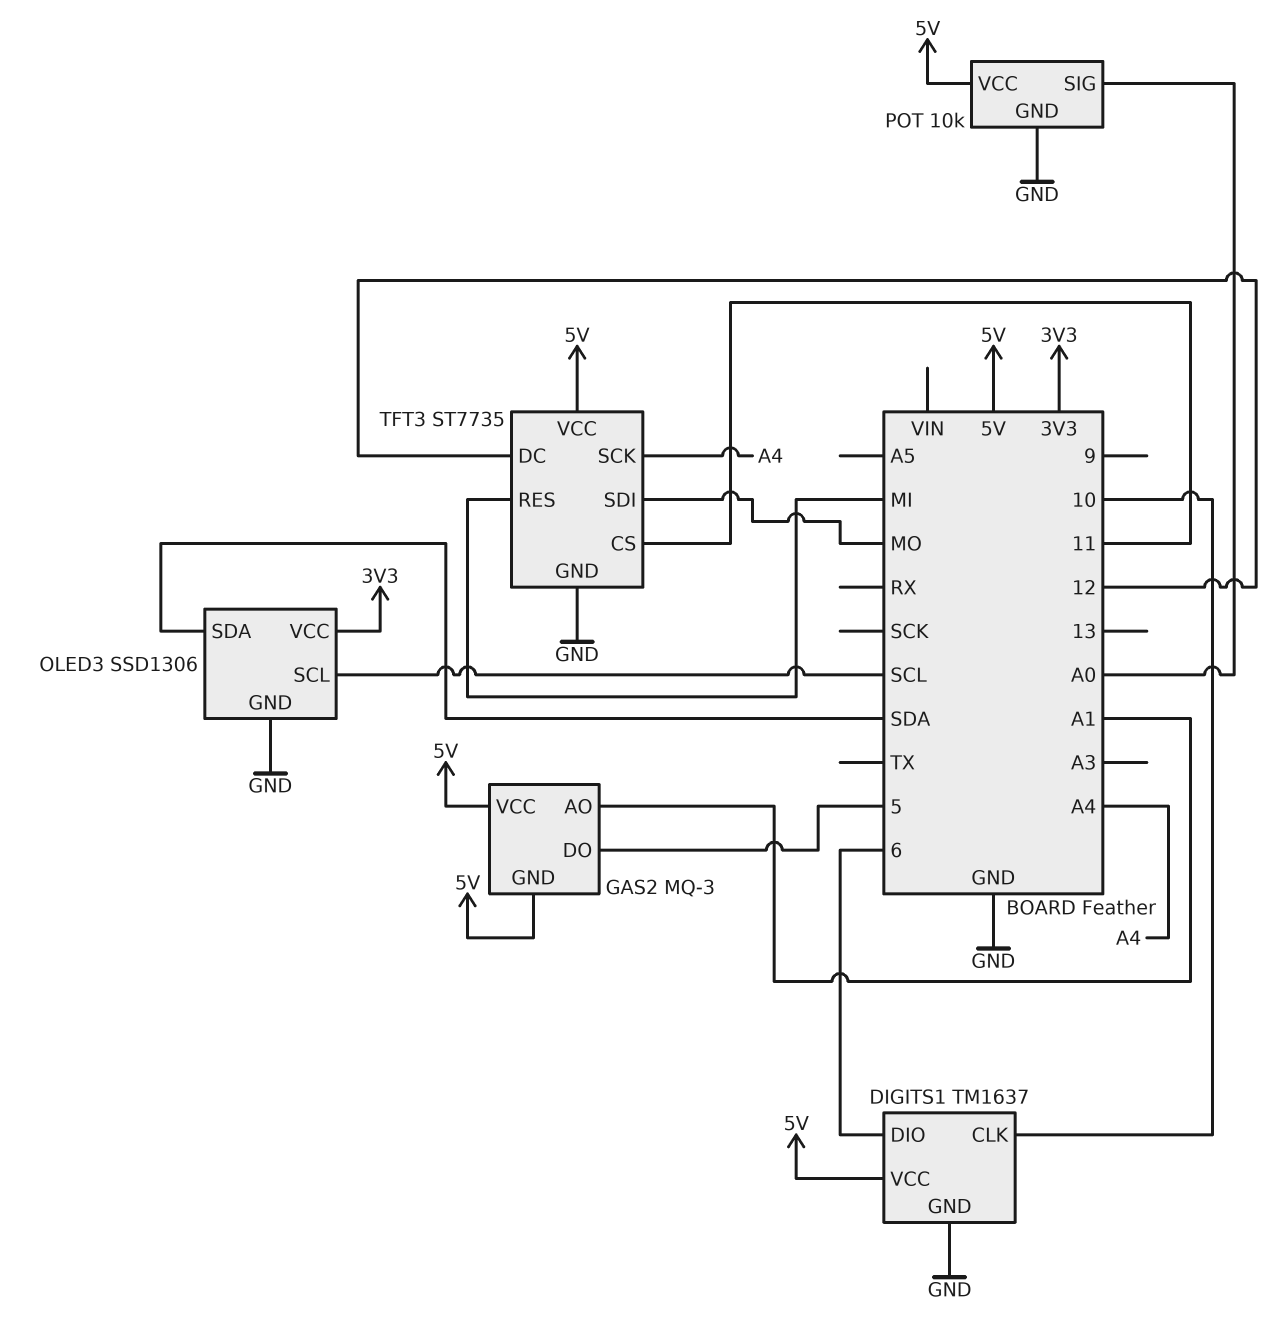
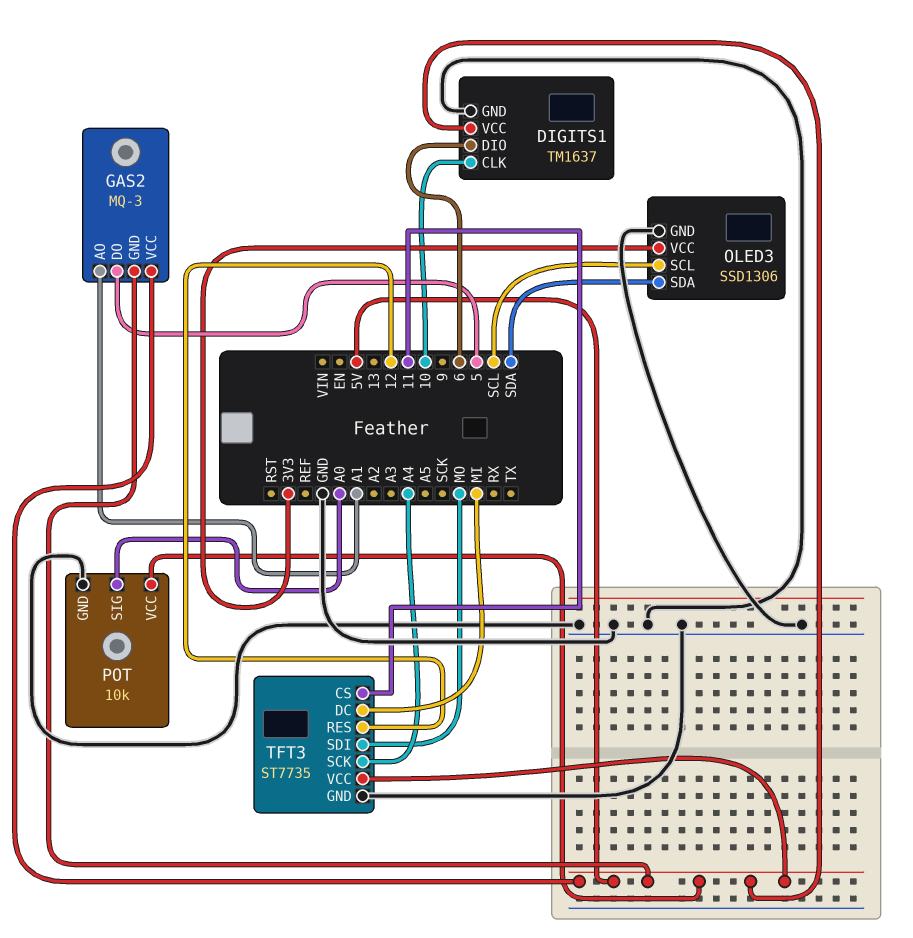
TFT3 pin DC: 12 -> MI
TFT3 pin RES: MI -> 12

